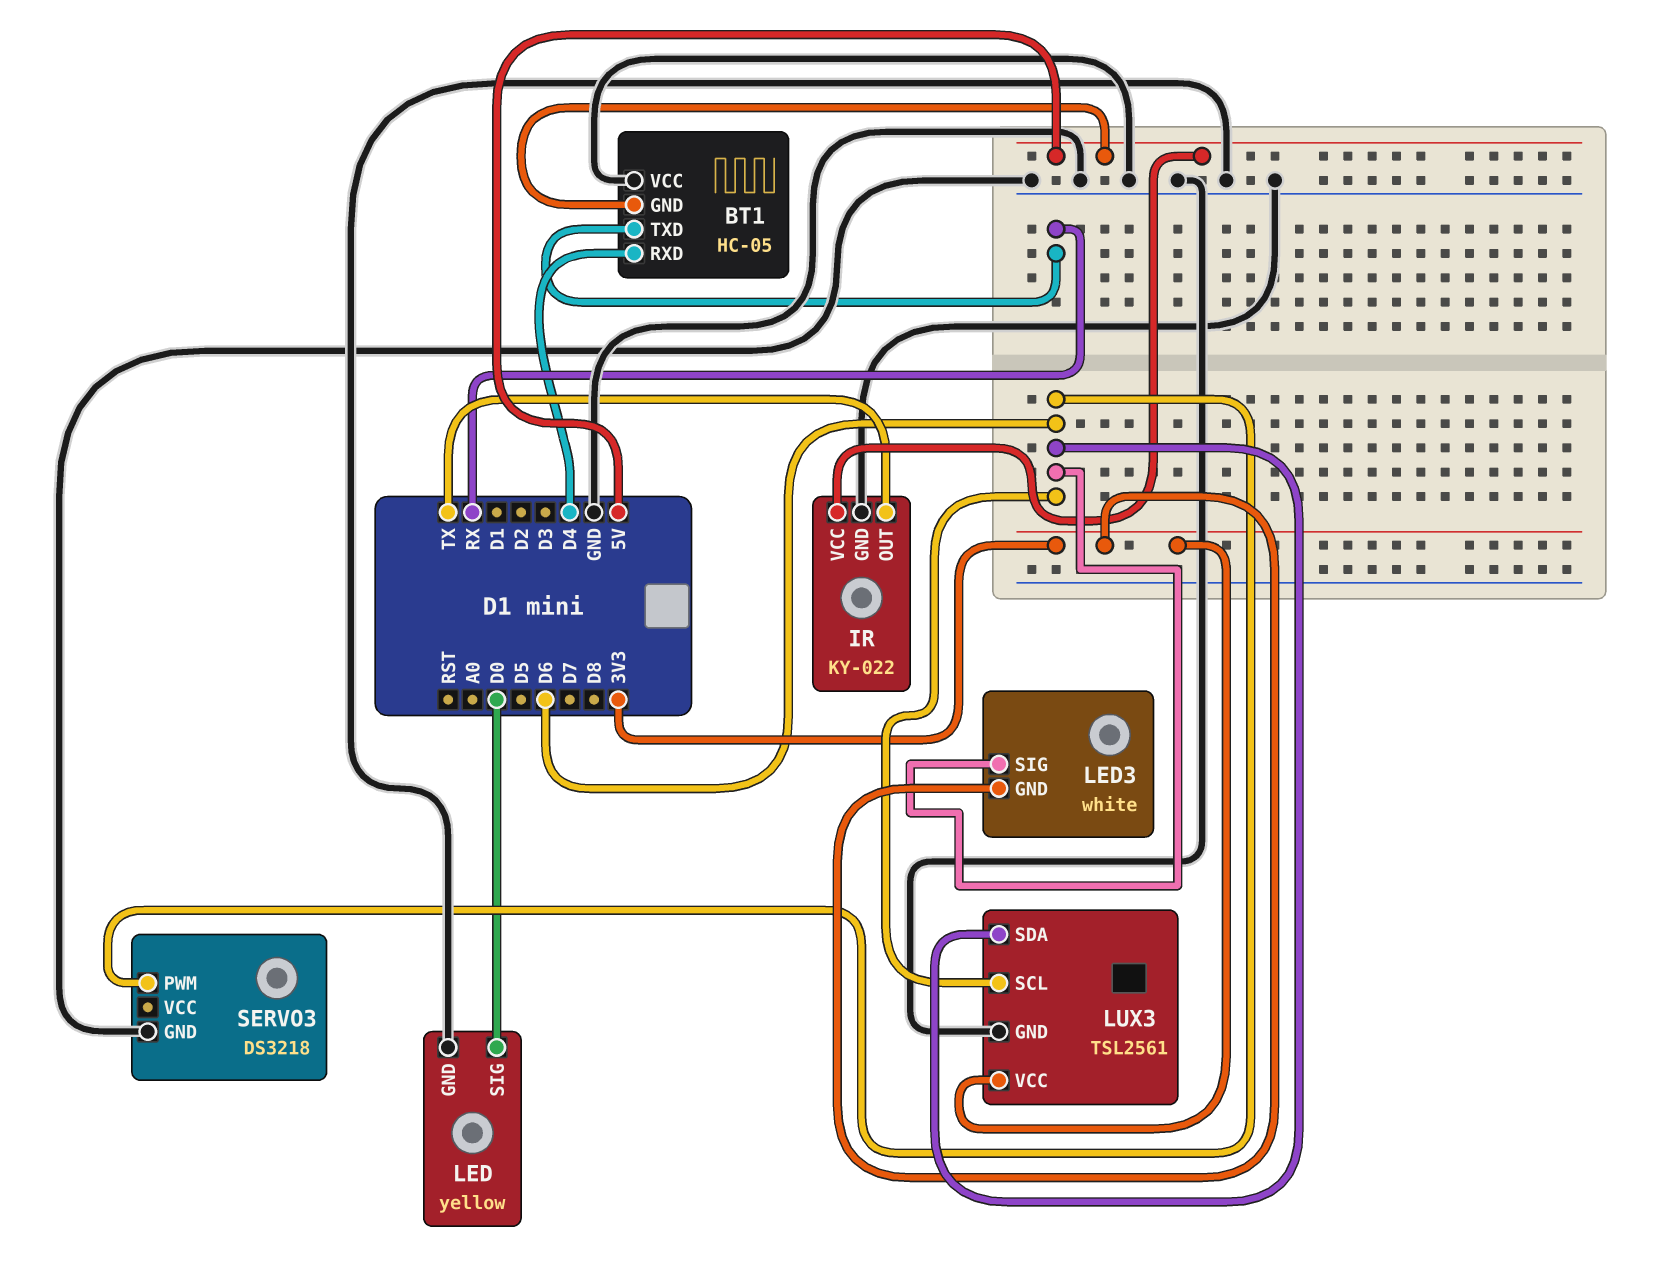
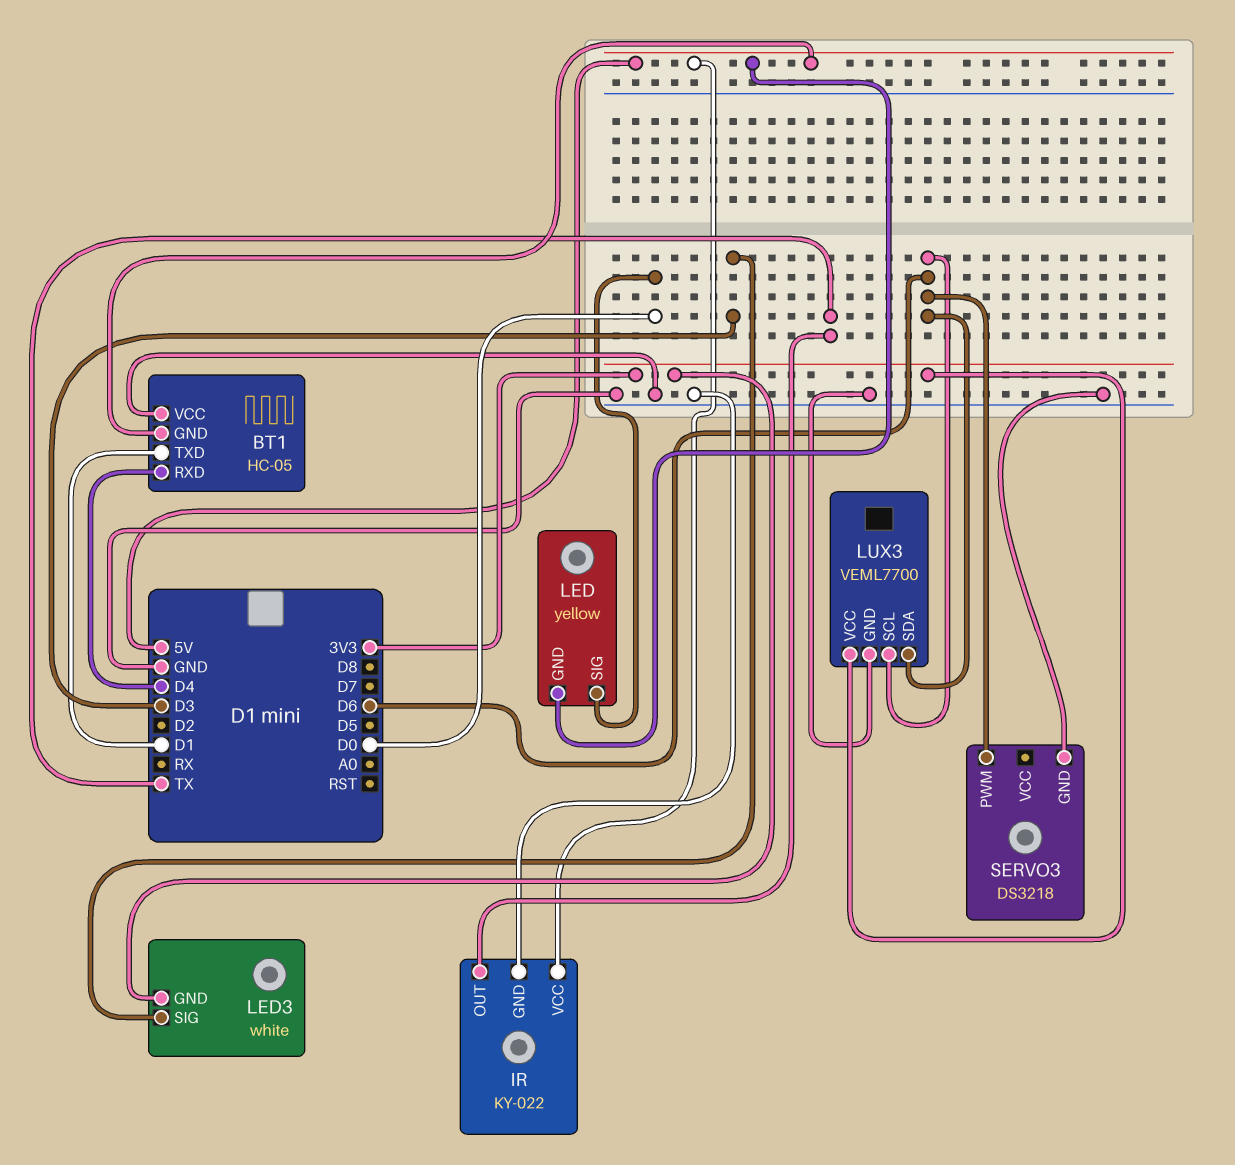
BT1 pin TXD: RX -> D1
LED pin GND: GND -> 5V
LED3 pin SIG: D6 -> D3
LUX3: TSL2561 -> VEML7700

